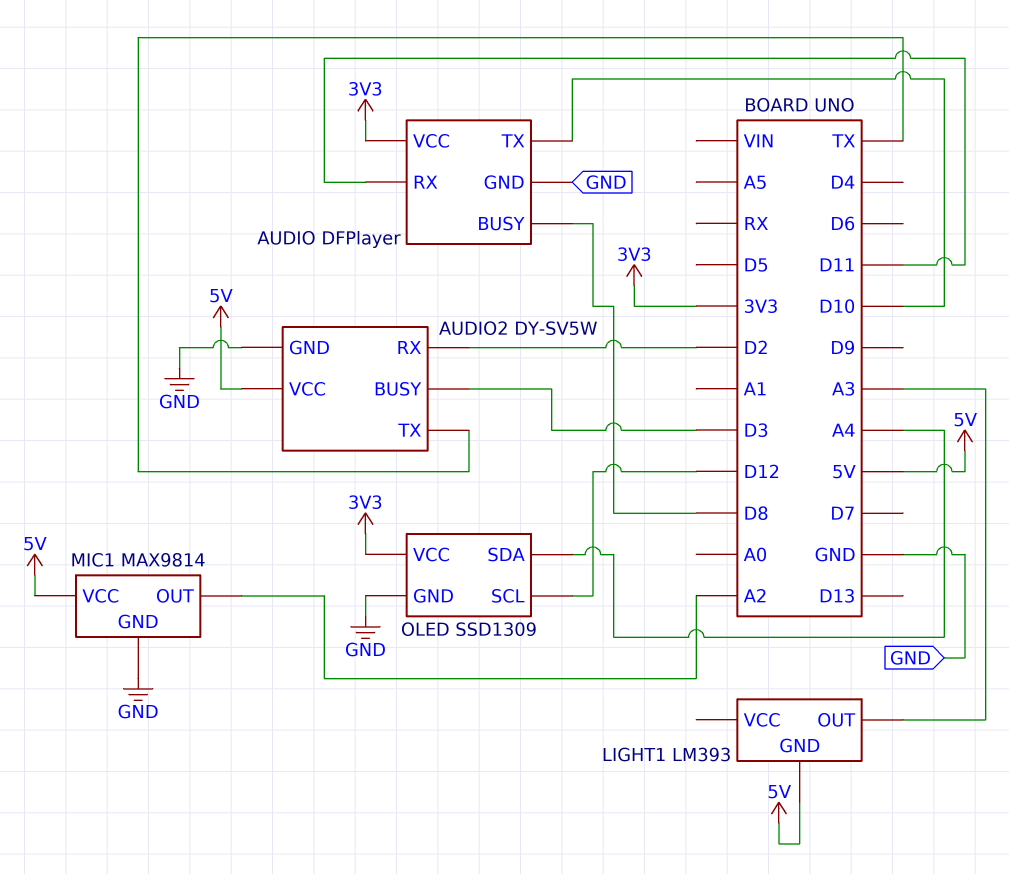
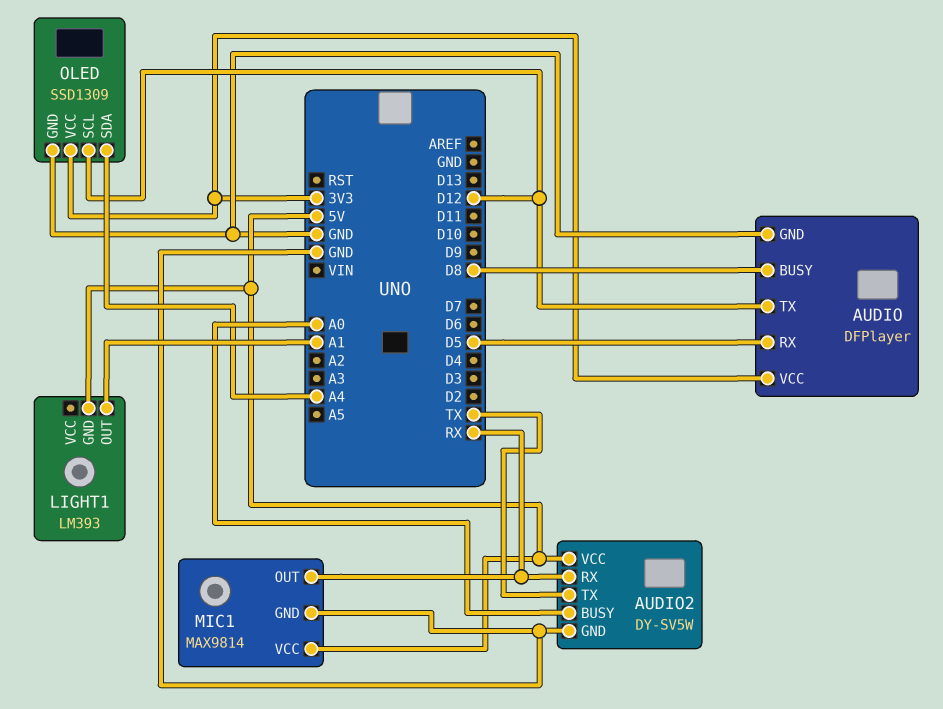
AUDIO pin RX: D11 -> D5
AUDIO pin TX: D10 -> D12
AUDIO2 pin BUSY: D3 -> A0
AUDIO2 pin RX: D2 -> RX
LIGHT1 pin OUT: A3 -> A1
MIC1 pin OUT: A2 -> RX

